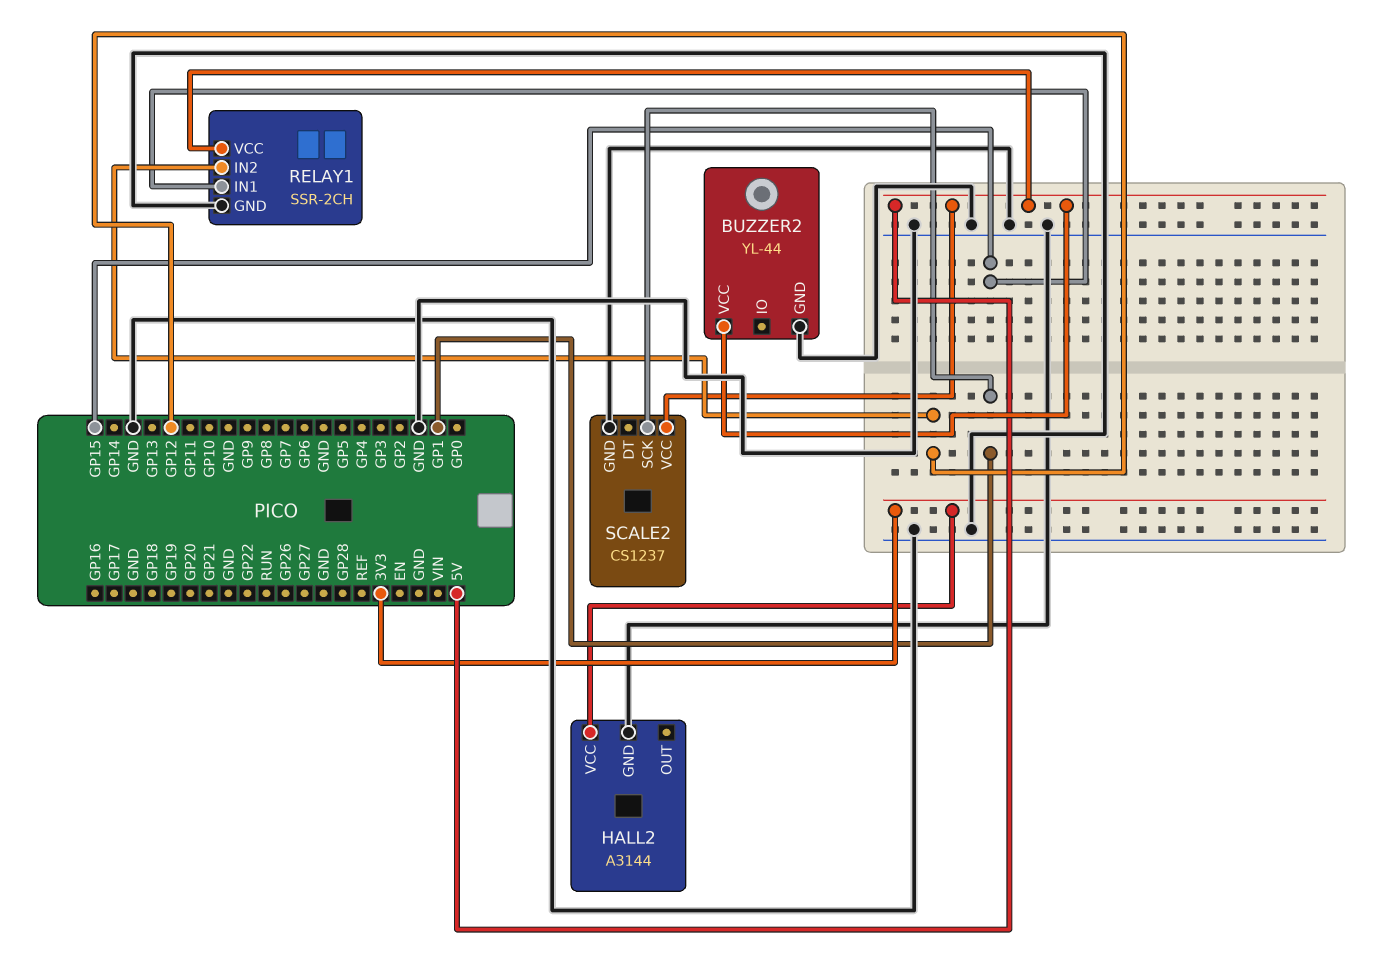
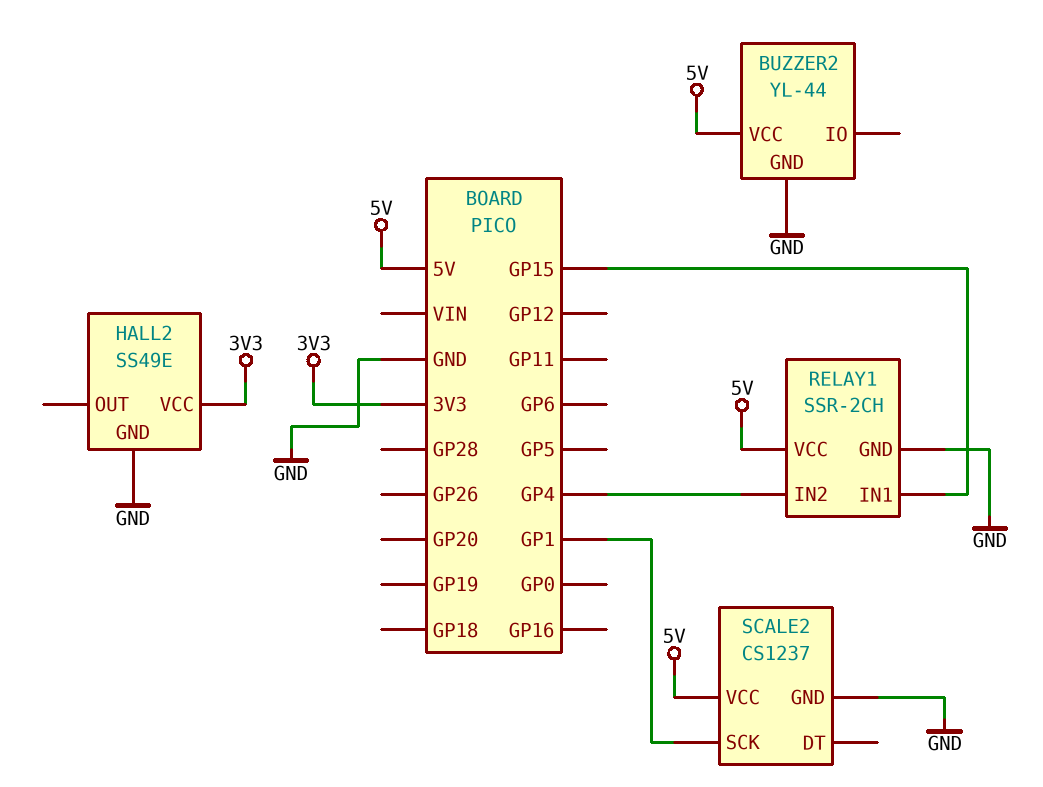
HALL2: A3144 -> SS49E
RELAY1 pin IN2: GP12 -> GP4

